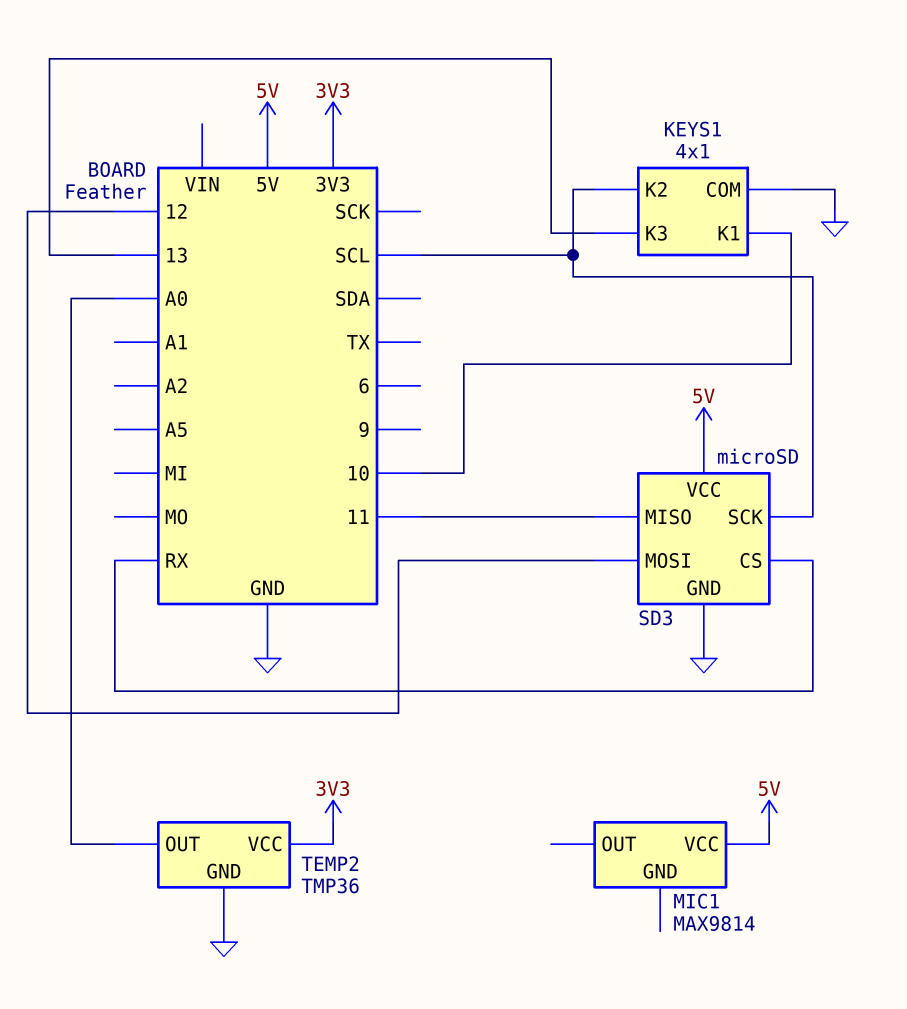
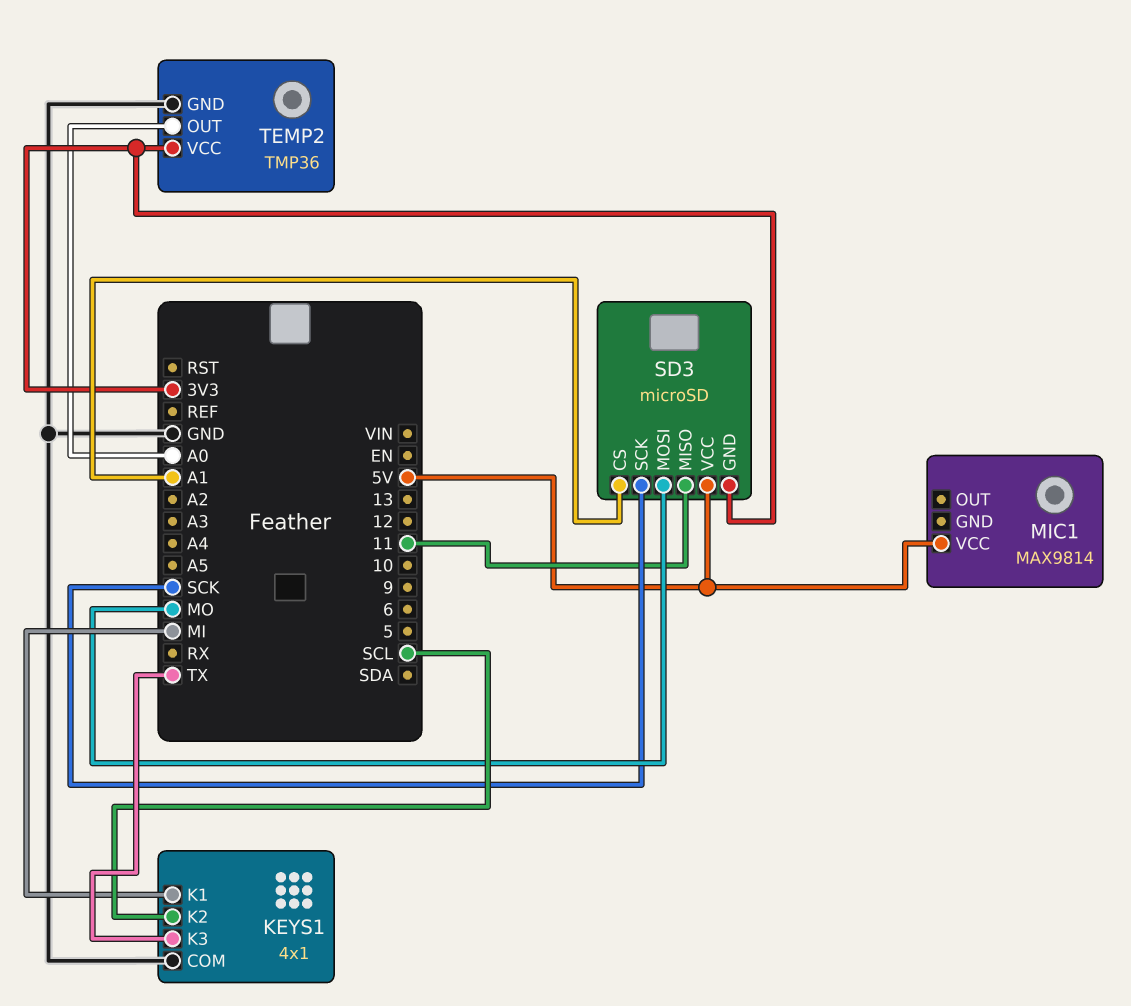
KEYS1 pin K1: 10 -> MI
KEYS1 pin K3: 13 -> TX
SD3 pin CS: RX -> A1
SD3 pin GND: GND -> 3V3
SD3 pin MOSI: 12 -> MO
SD3 pin SCK: SCL -> SCK

